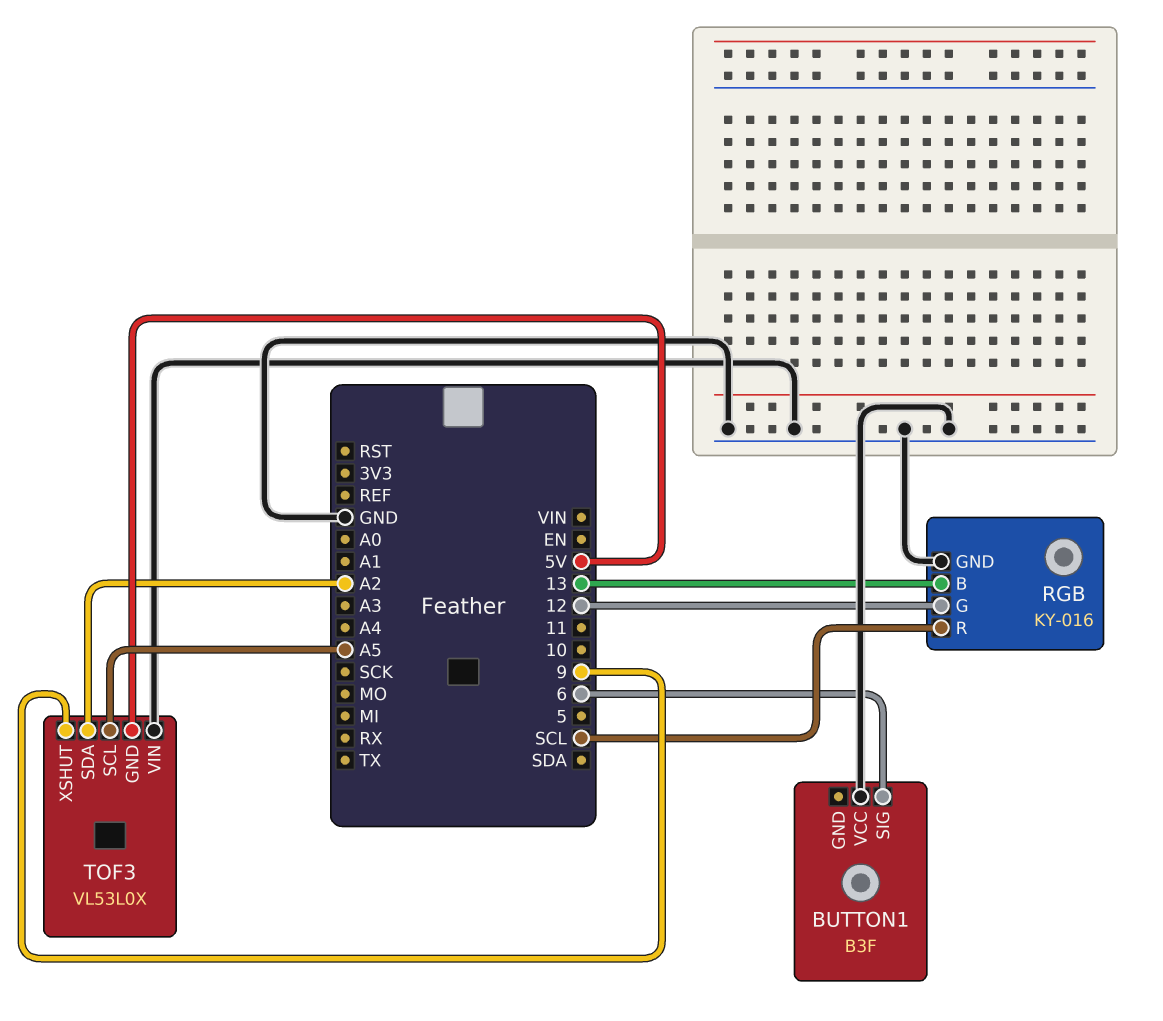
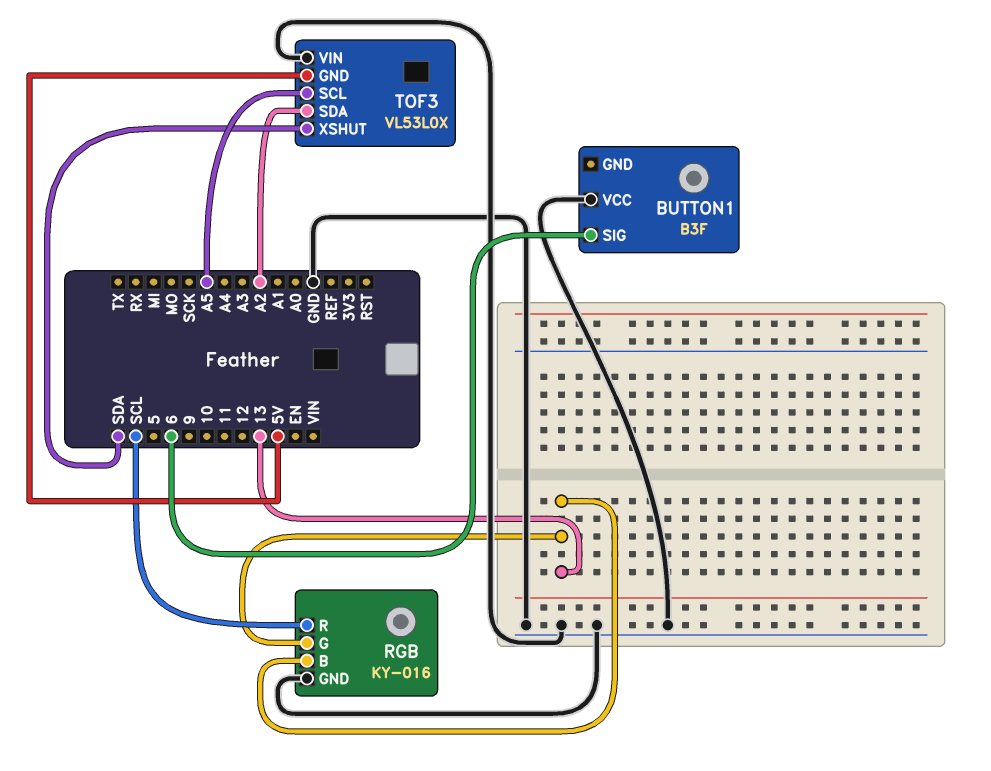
RGB pin G: 12 -> 13
TOF3 pin XSHUT: 9 -> SDA

